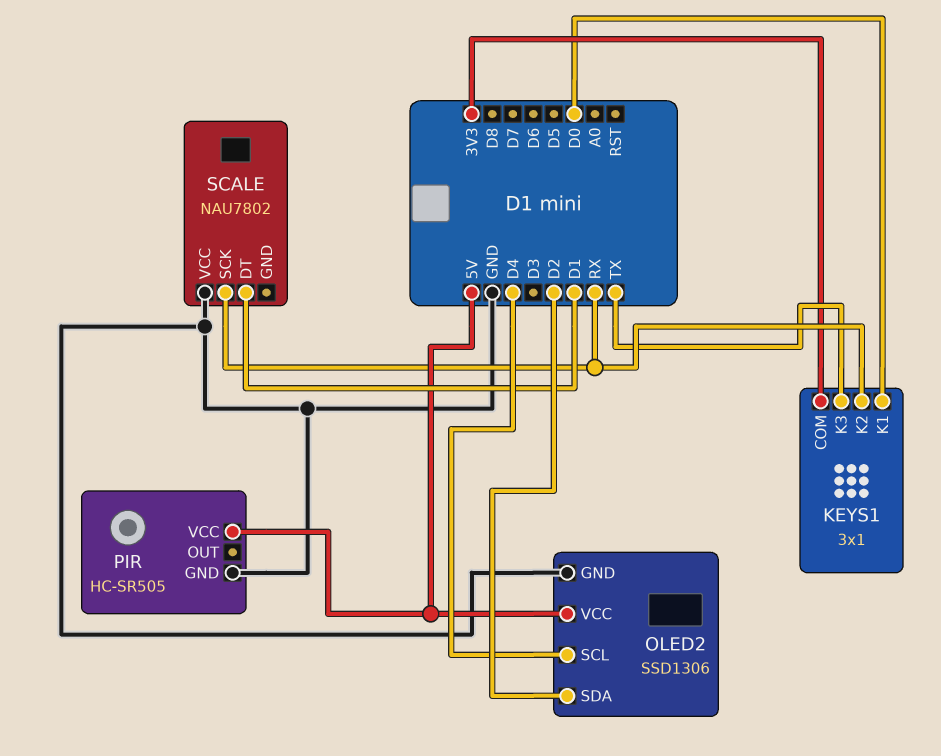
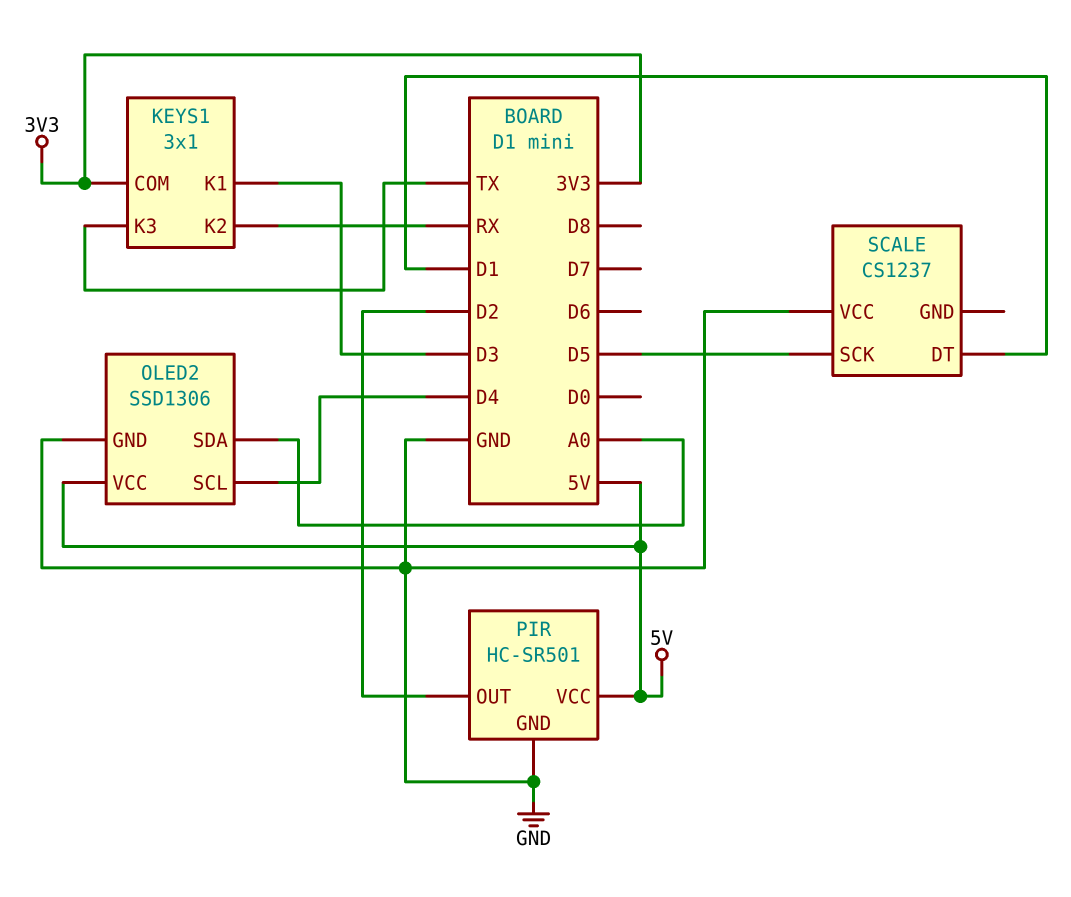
KEYS1 pin K1: D0 -> D3
OLED2 pin SDA: D2 -> A0
PIR: HC-SR505 -> HC-SR501
PIR pin OUT: none -> D2
SCALE: NAU7802 -> CS1237
SCALE pin SCK: RX -> D5

